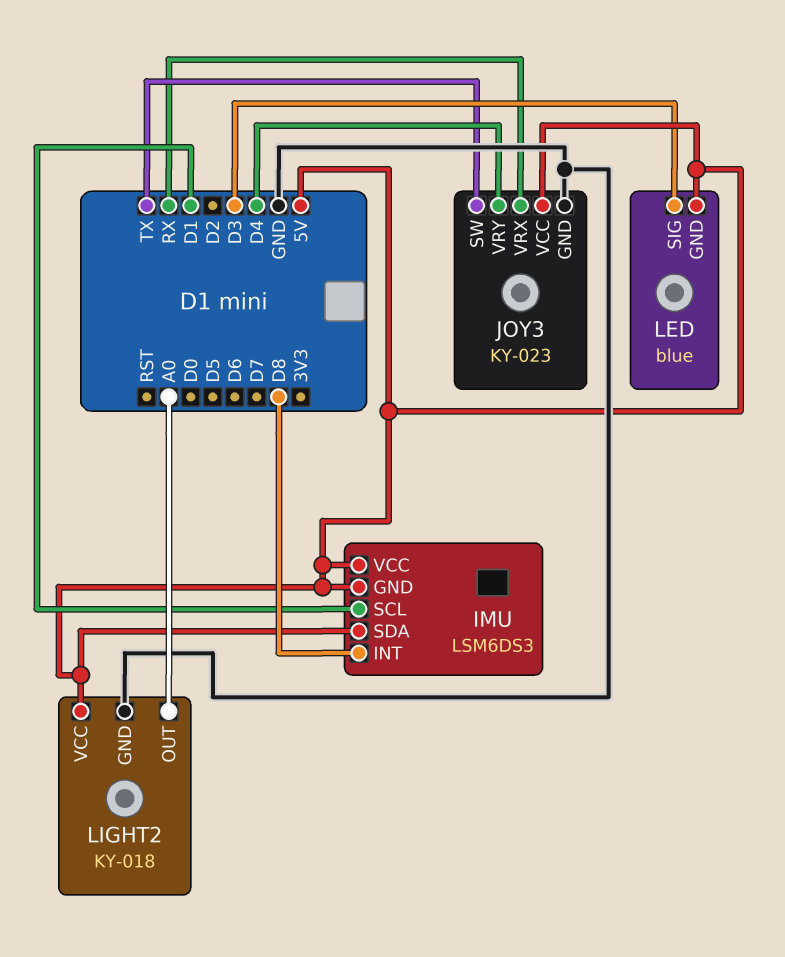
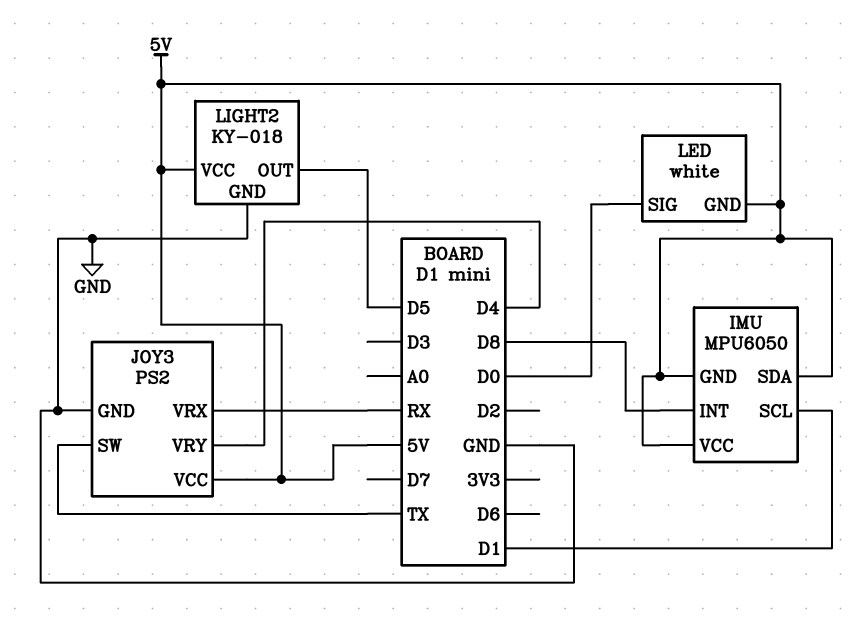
IMU: LSM6DS3 -> MPU6050
JOY3: KY-023 -> PS2
LED: blue -> white
LED pin SIG: D3 -> D0
LIGHT2 pin OUT: A0 -> D5

